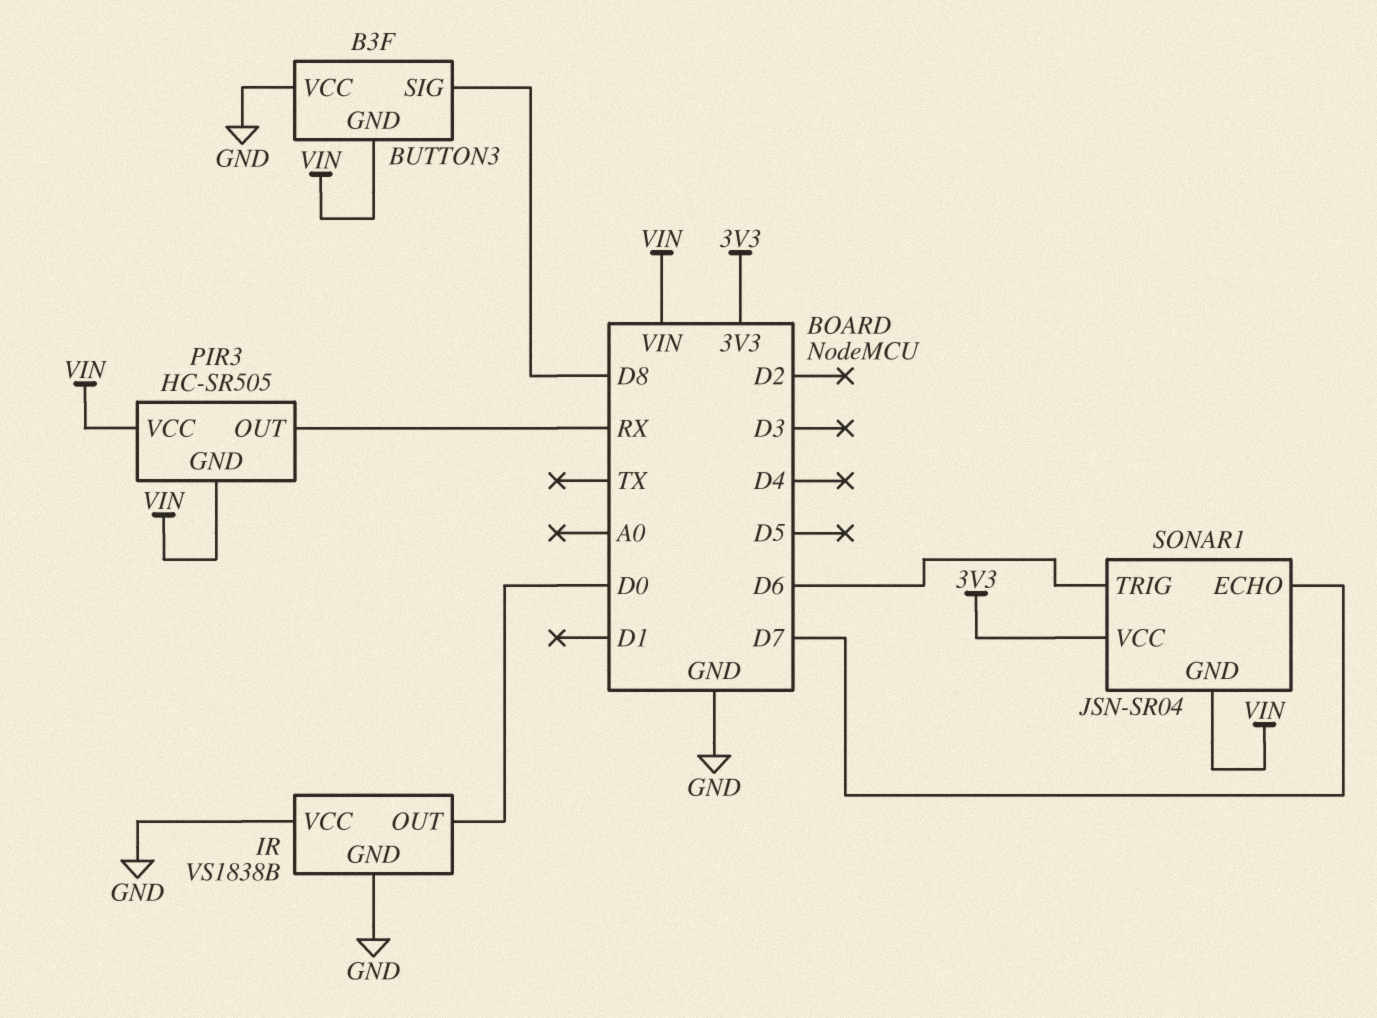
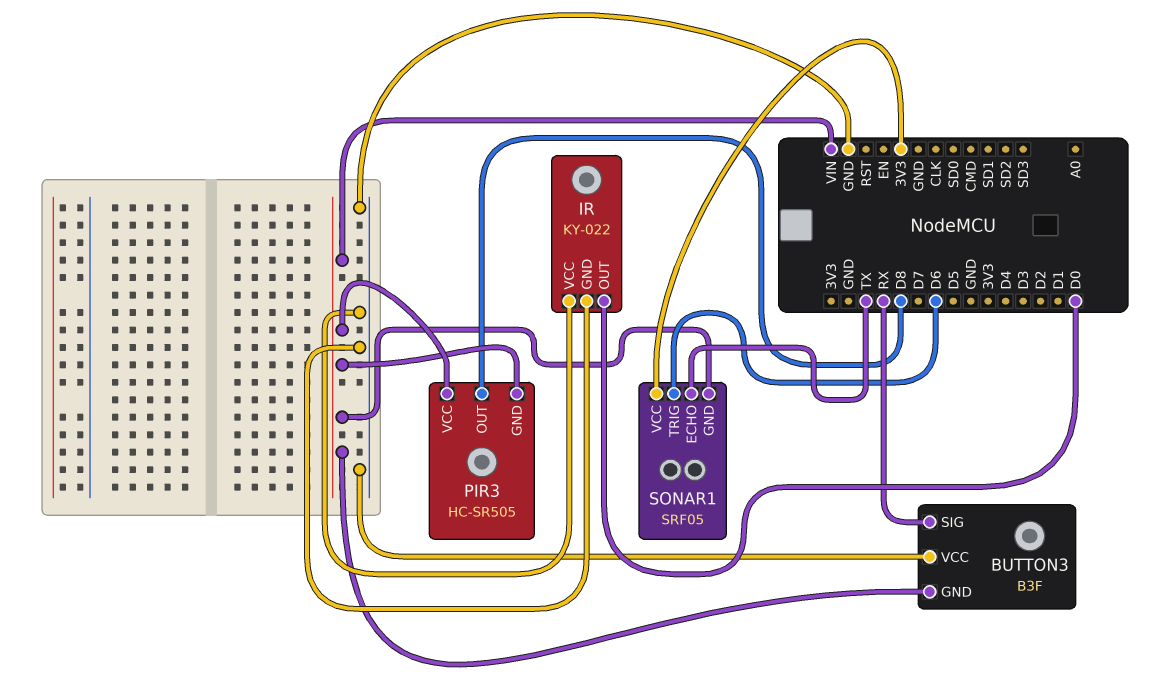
BUTTON3 pin SIG: D8 -> RX
IR: VS1838B -> KY-022
PIR3 pin OUT: RX -> D8
SONAR1: JSN-SR04 -> SRF05
SONAR1 pin ECHO: D7 -> TX

